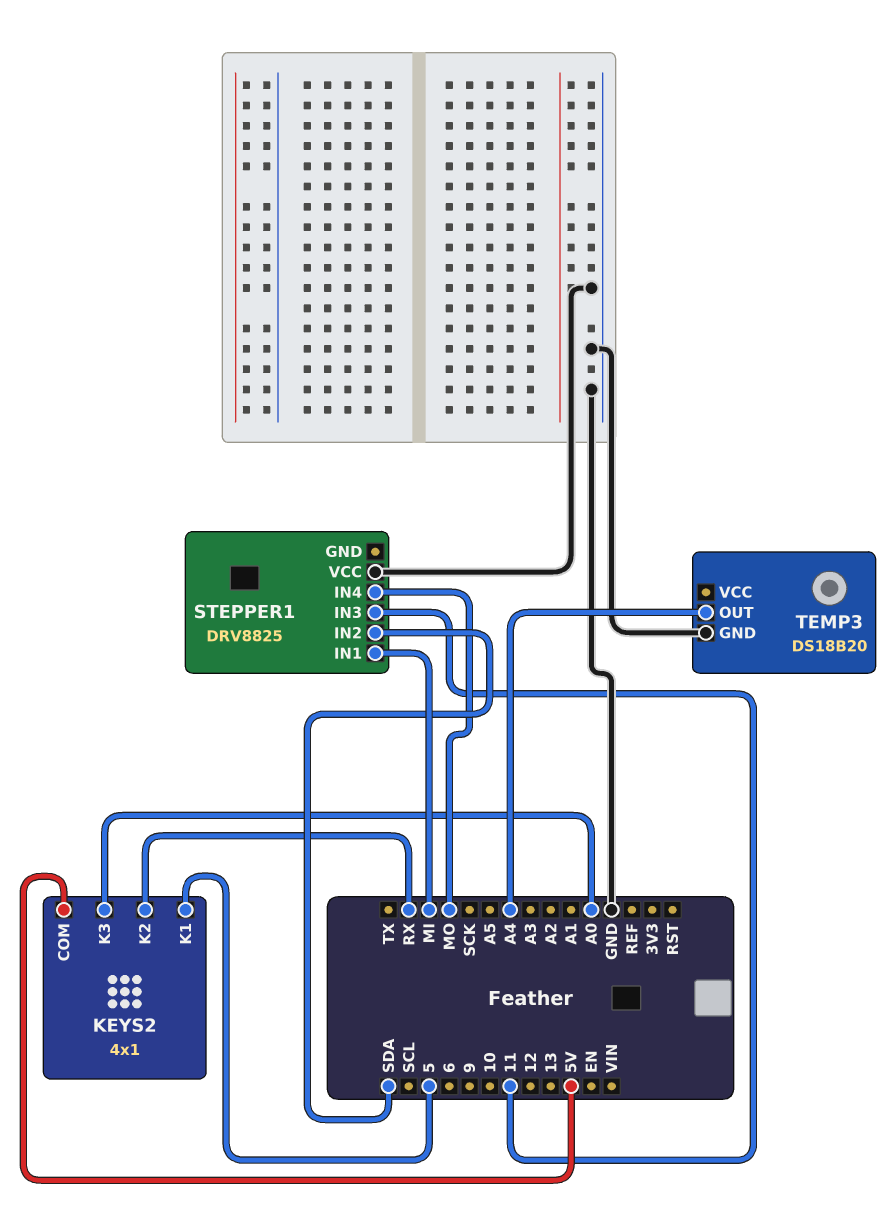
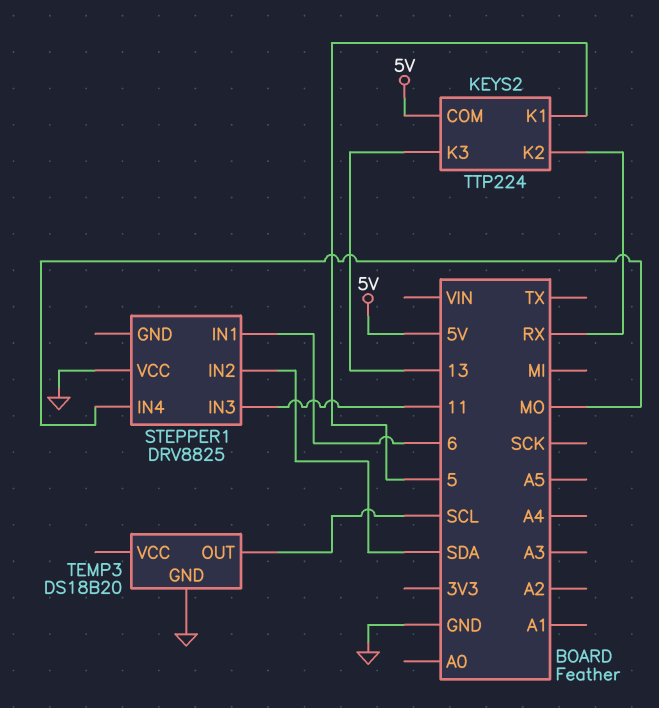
KEYS2: 4x1 -> TTP224
KEYS2 pin K3: A0 -> 13
STEPPER1 pin IN1: MI -> 6
TEMP3 pin OUT: A4 -> SCL

